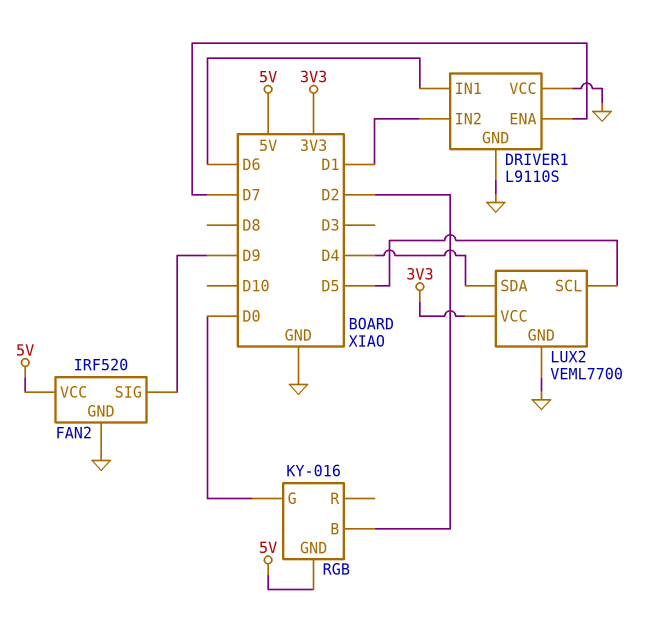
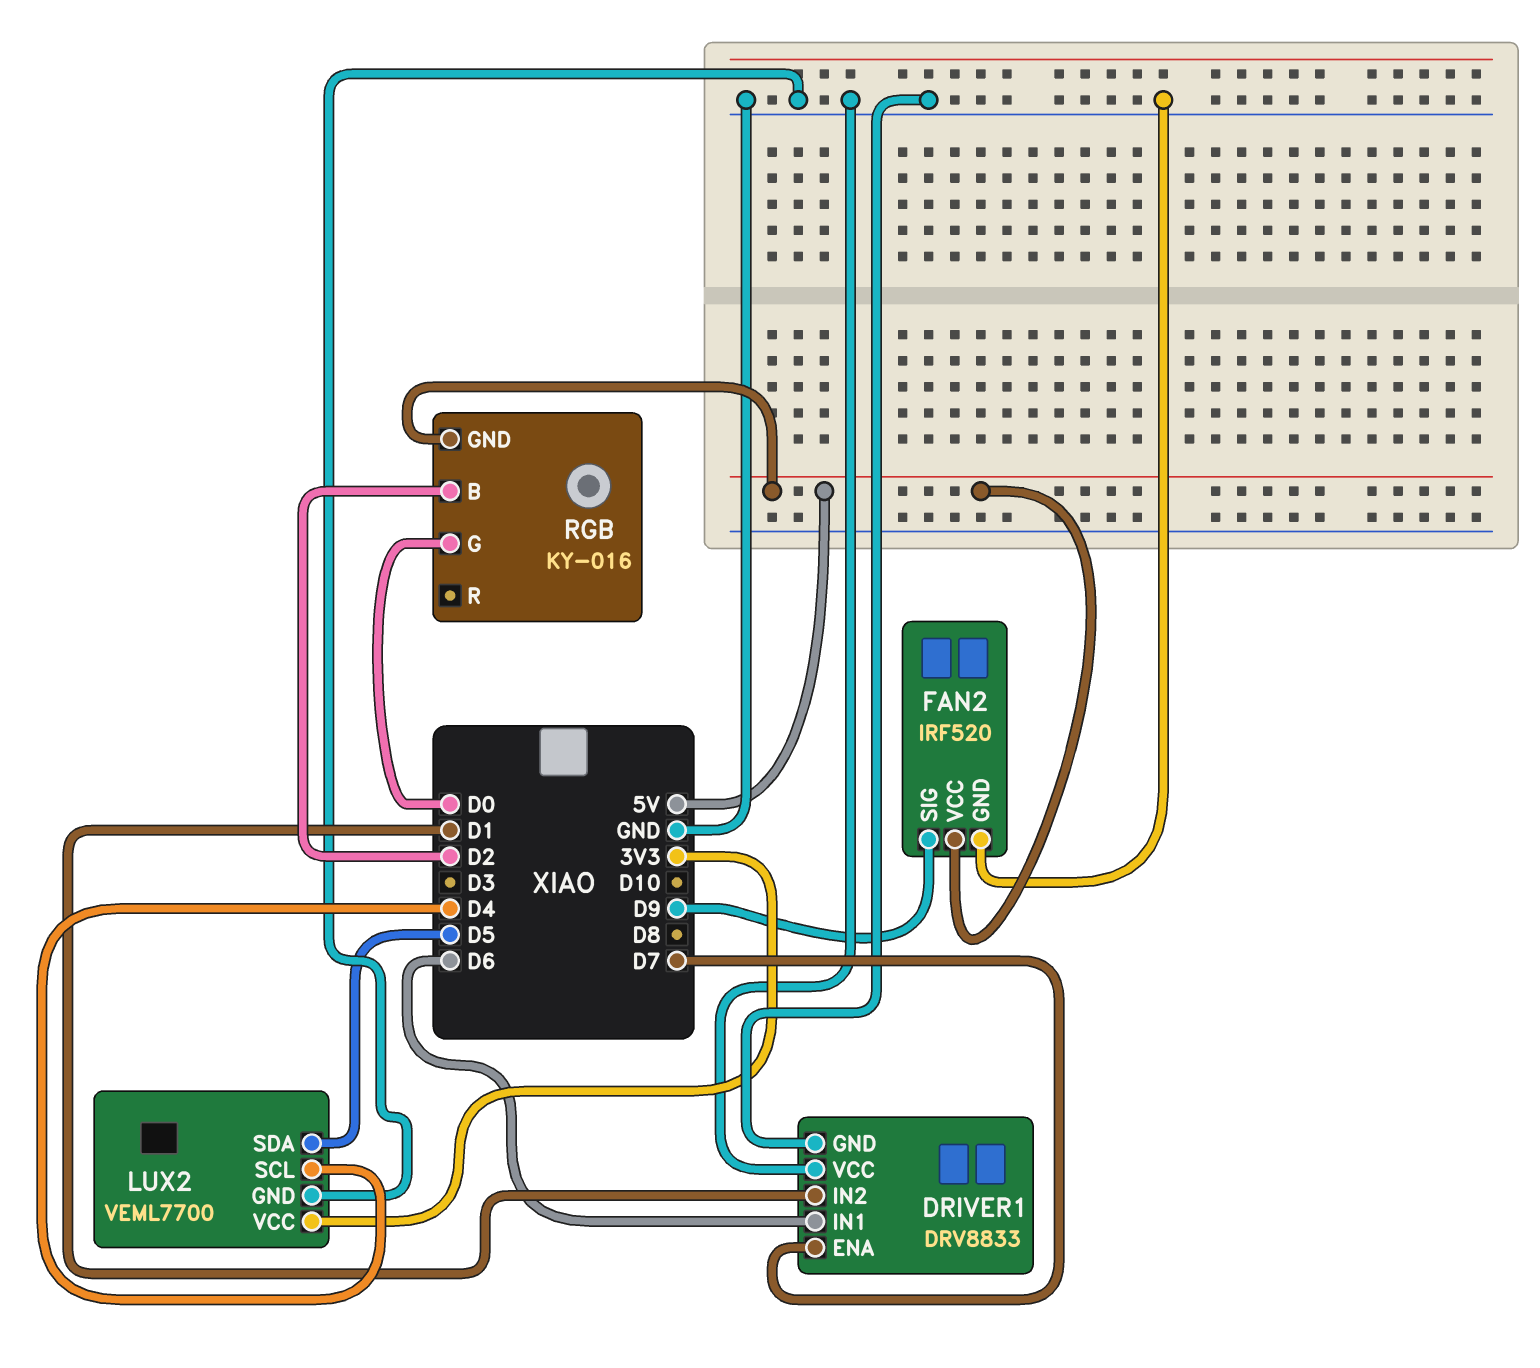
DRIVER1: L9110S -> DRV8833
LUX2 pin SCL: D5 -> D4
LUX2 pin SDA: D4 -> D5

